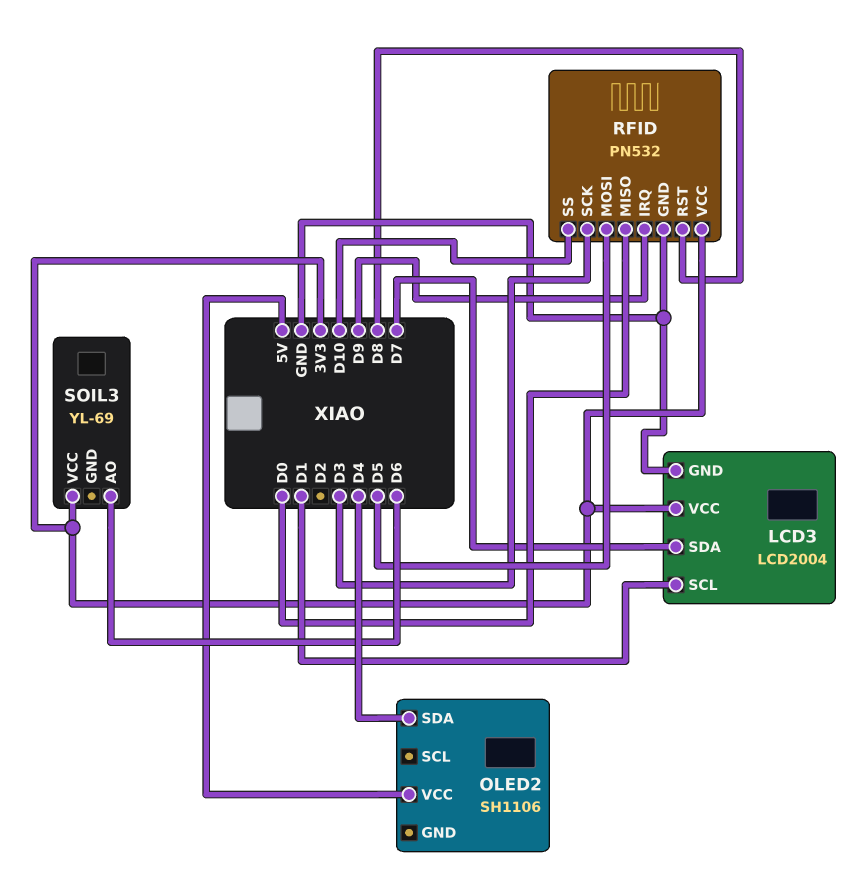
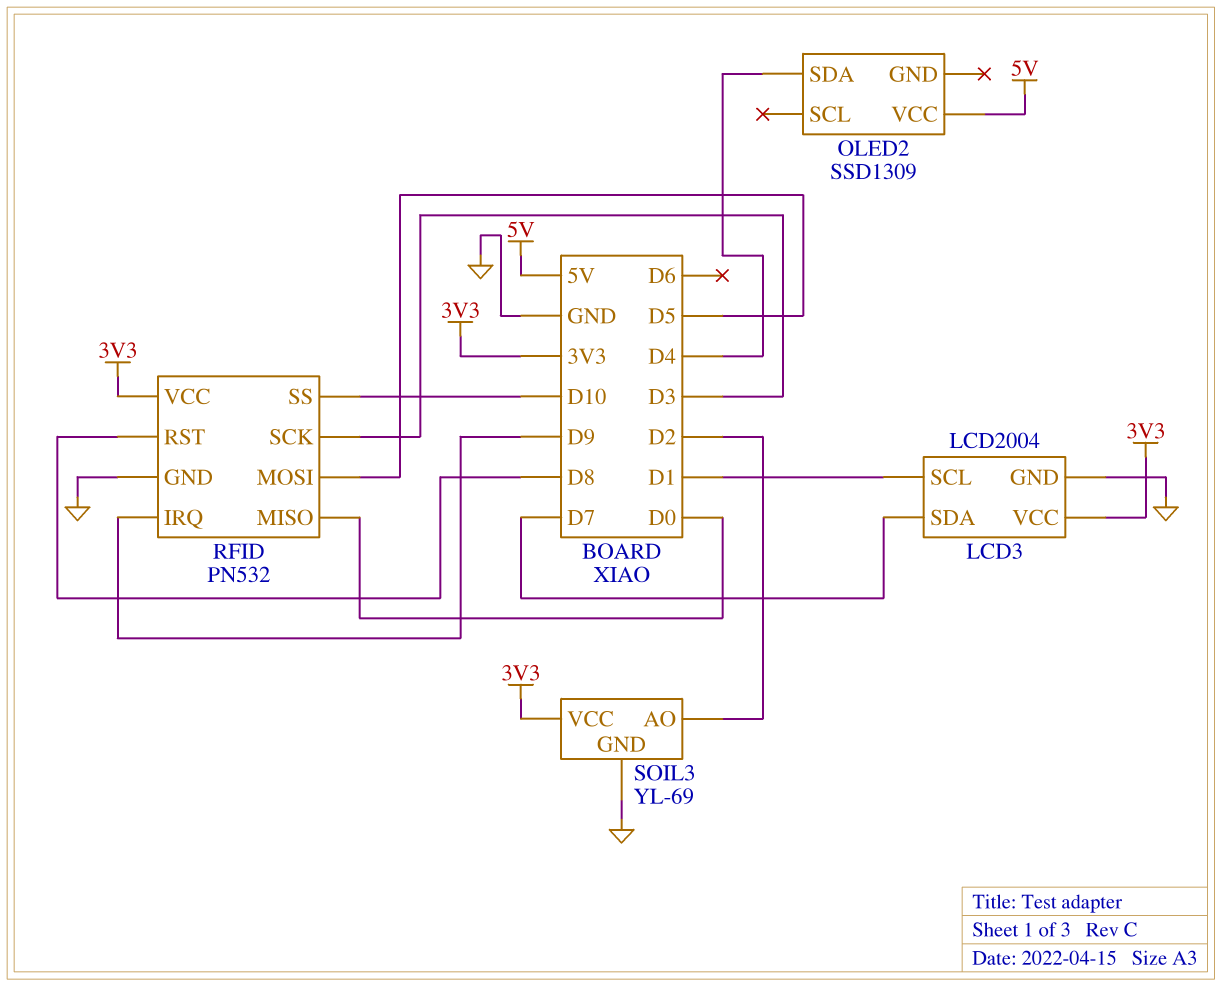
OLED2: SH1106 -> SSD1309
SOIL3 pin AO: D6 -> D2
SOIL3 pin GND: none -> GND

